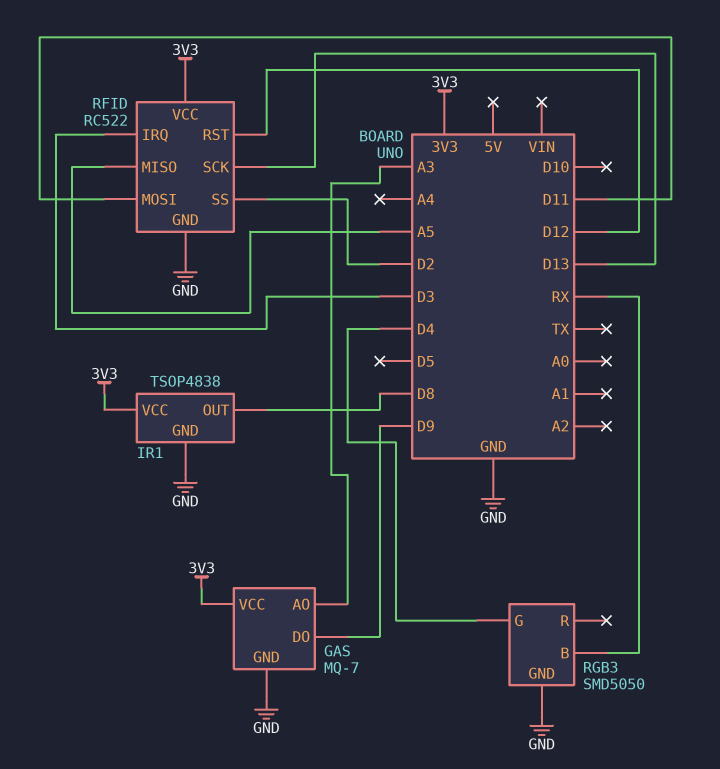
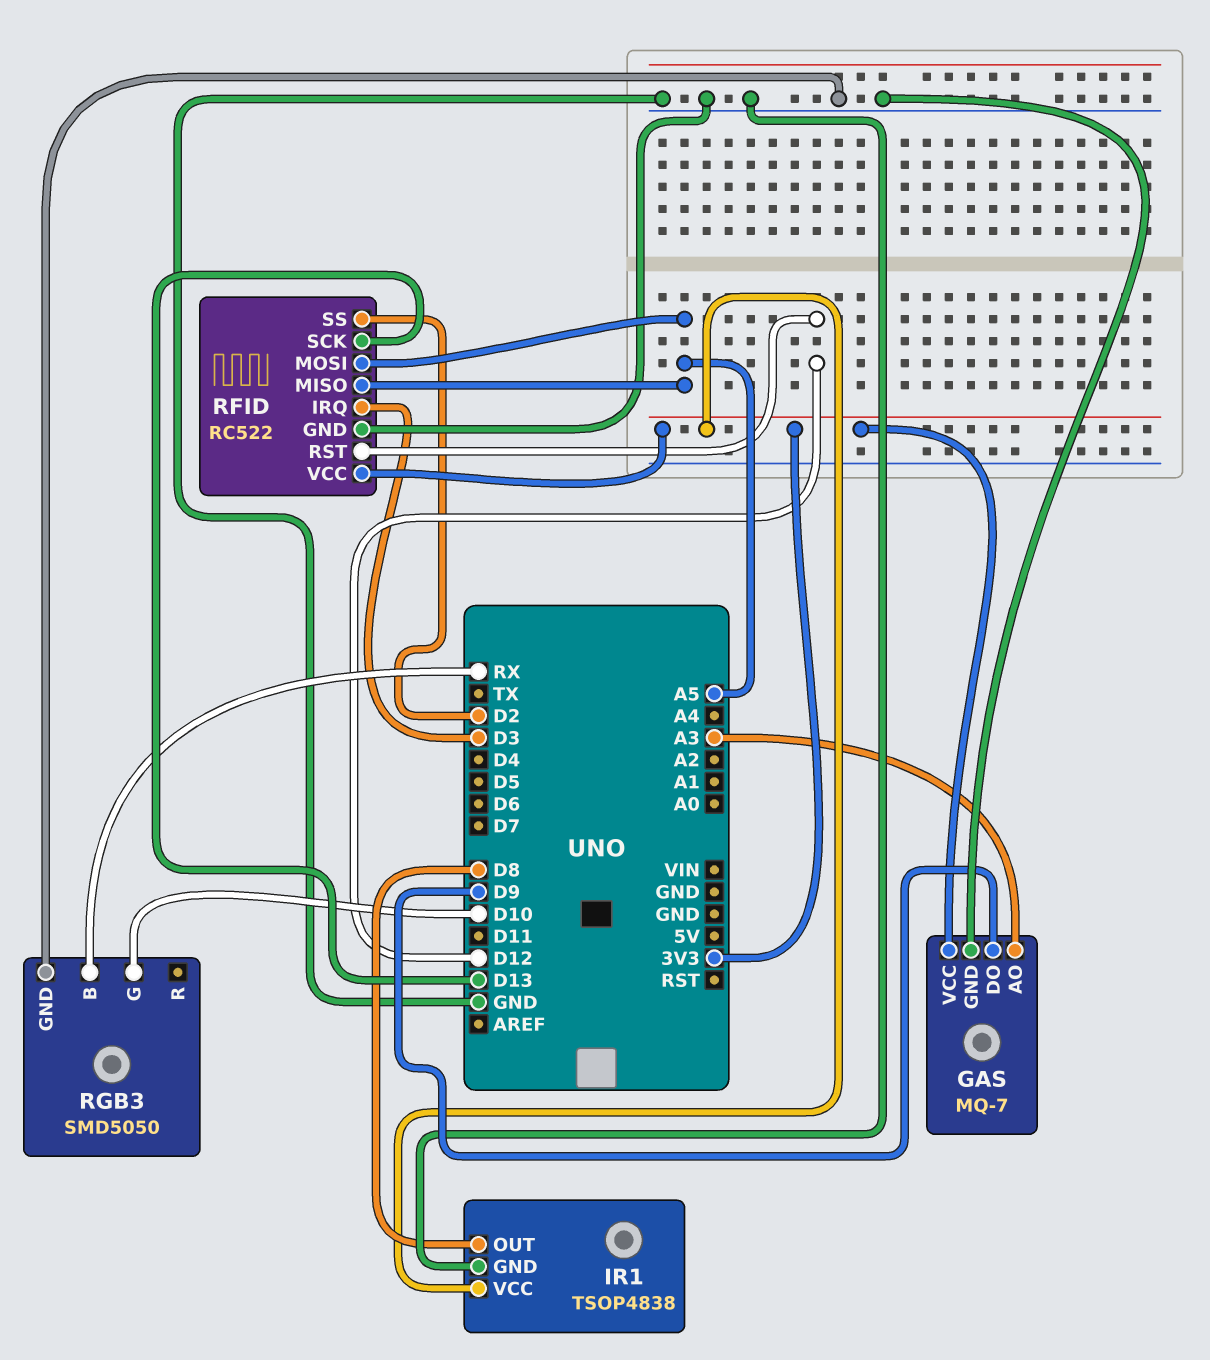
RFID pin MOSI: D11 -> A5
RGB3 pin G: D4 -> D10

